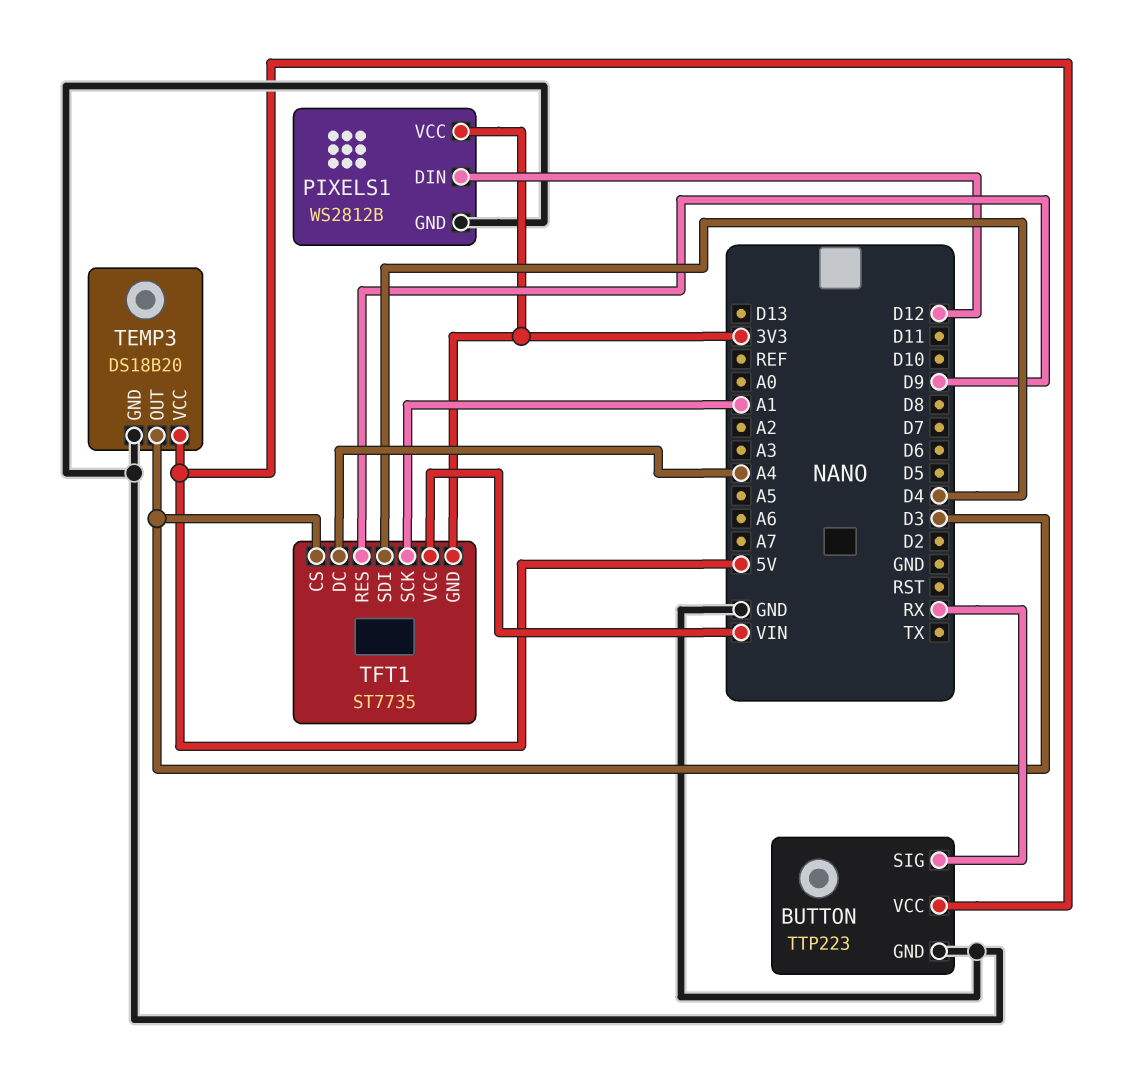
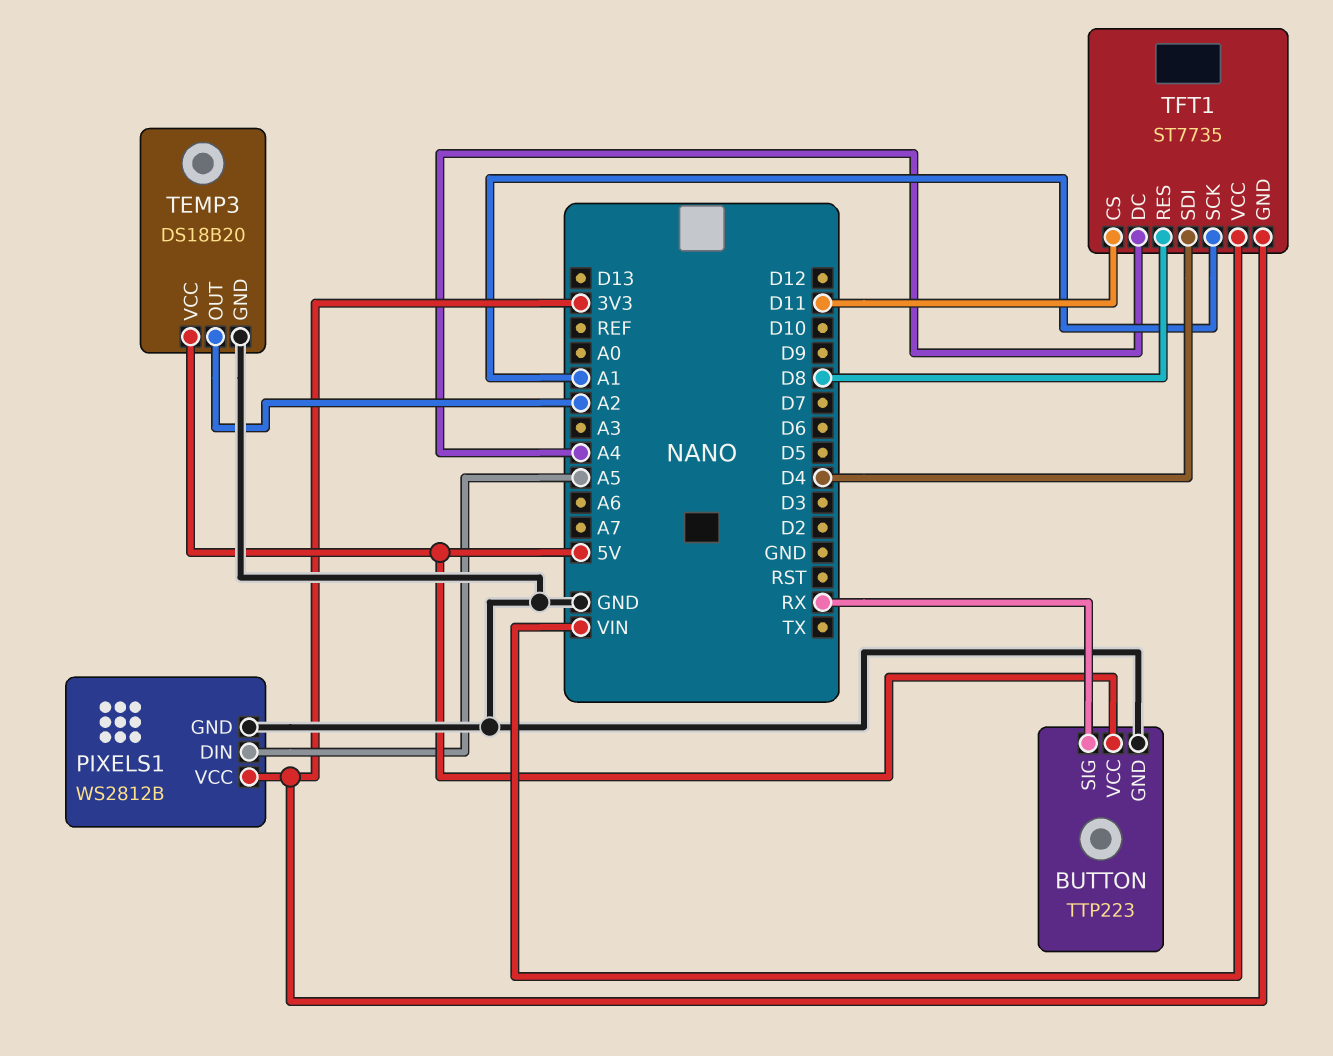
PIXELS1 pin DIN: D12 -> A5
TEMP3 pin OUT: D3 -> A2
TFT1 pin CS: D3 -> D11
TFT1 pin RES: D9 -> D8

